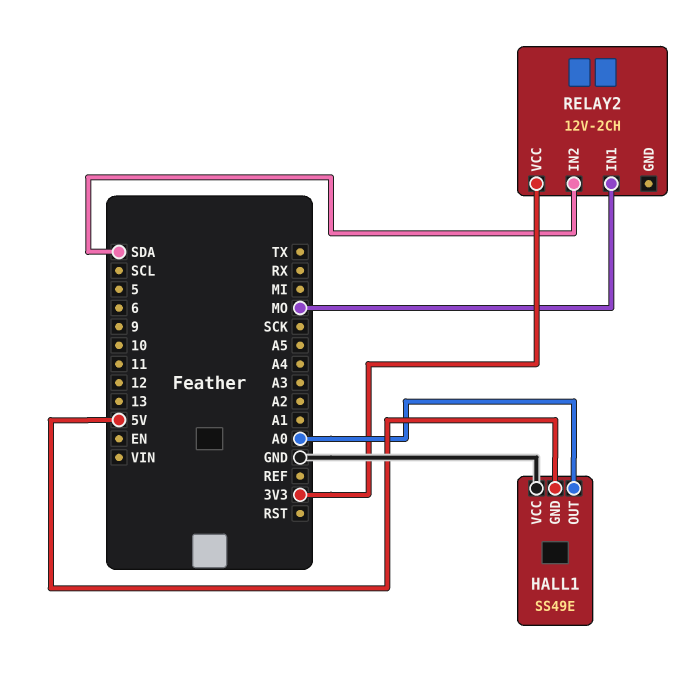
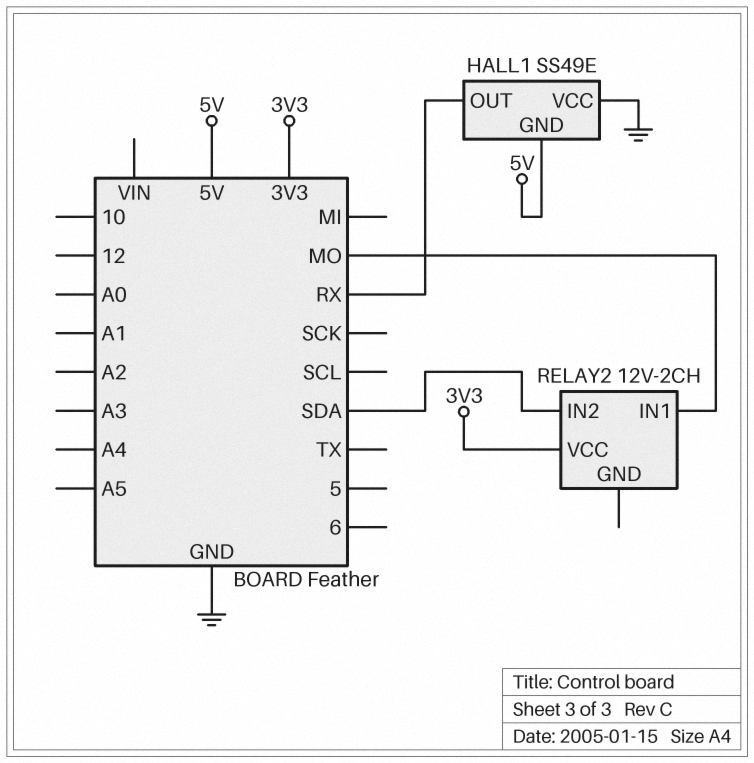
HALL1 pin OUT: A0 -> RX

